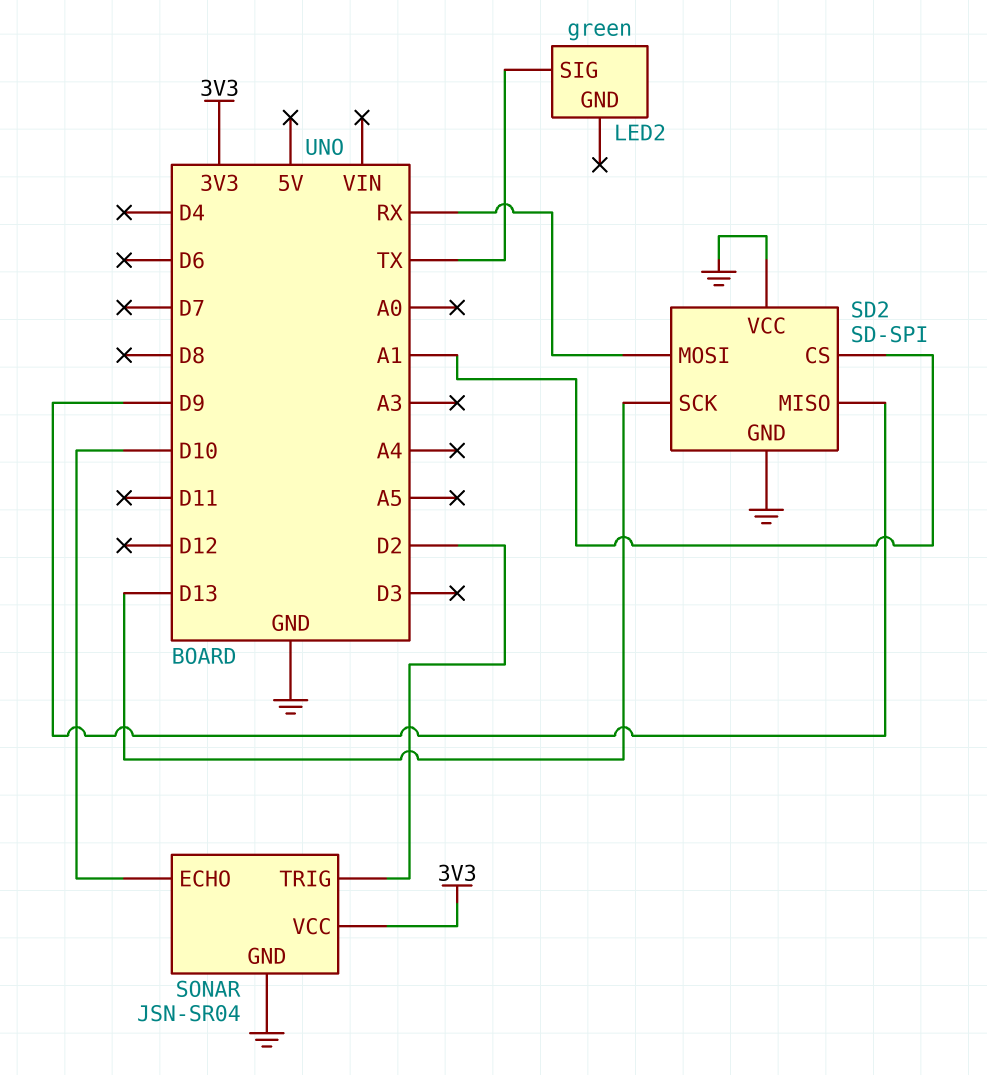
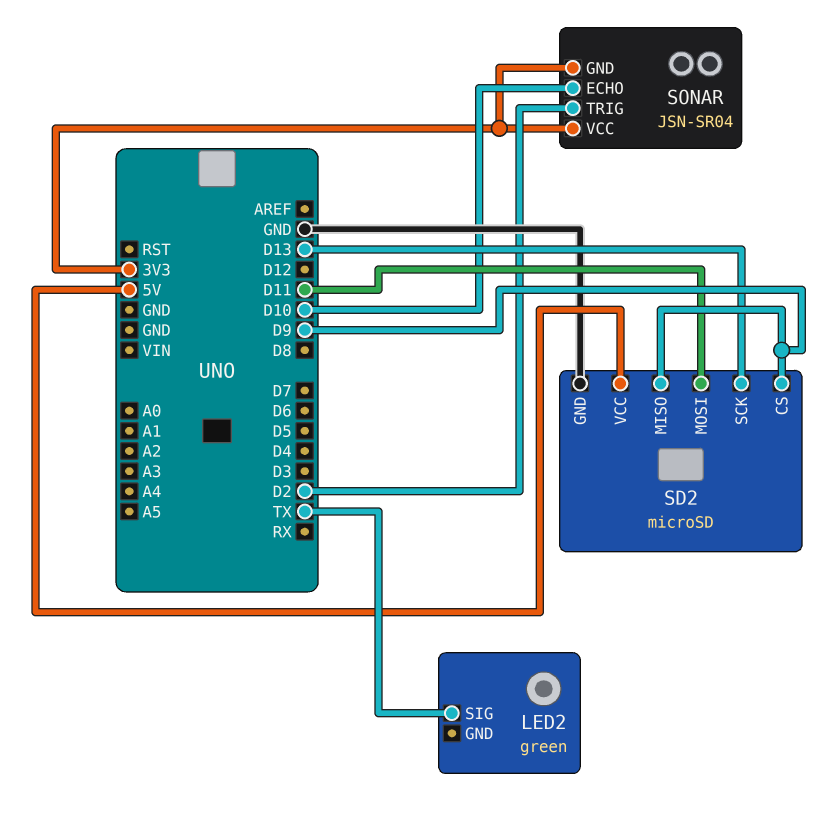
SD2: SD-SPI -> microSD
SD2 pin CS: A1 -> D9
SD2 pin MOSI: RX -> D11
SD2 pin VCC: GND -> 5V
SONAR pin GND: GND -> 3V3

